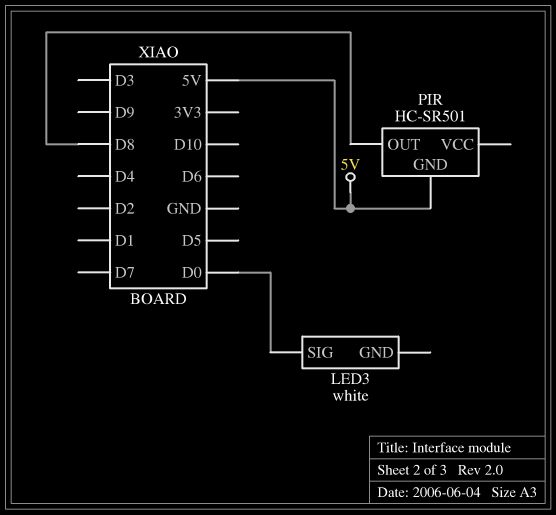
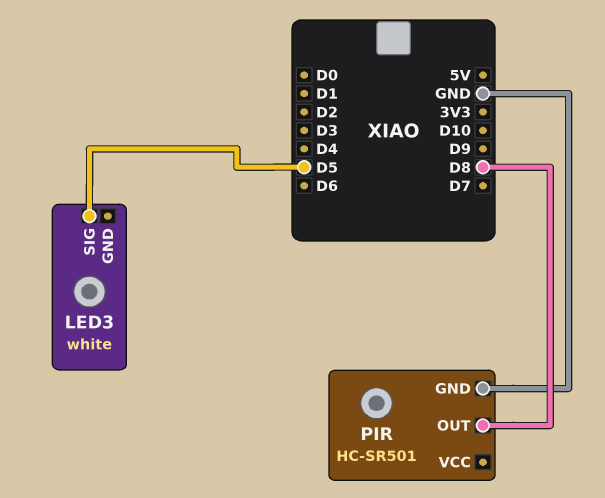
LED3 pin SIG: D0 -> D5
PIR pin GND: 5V -> GND

